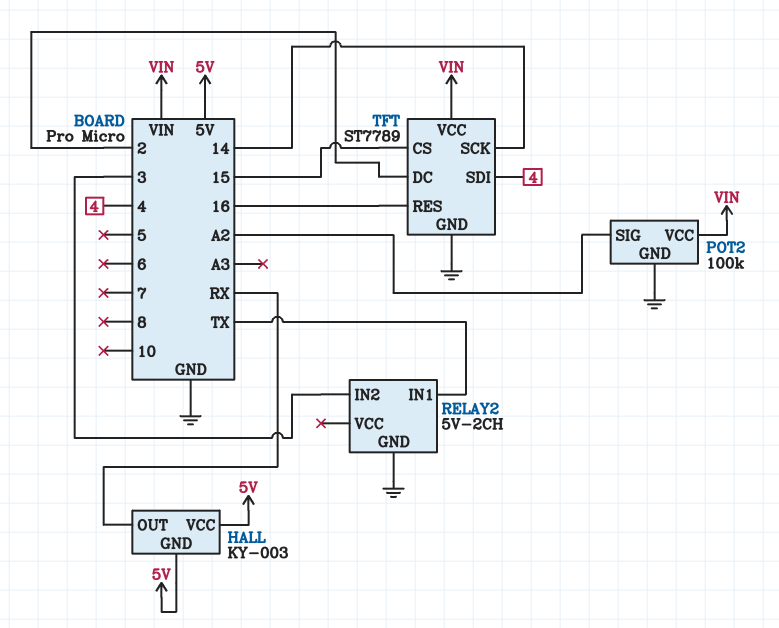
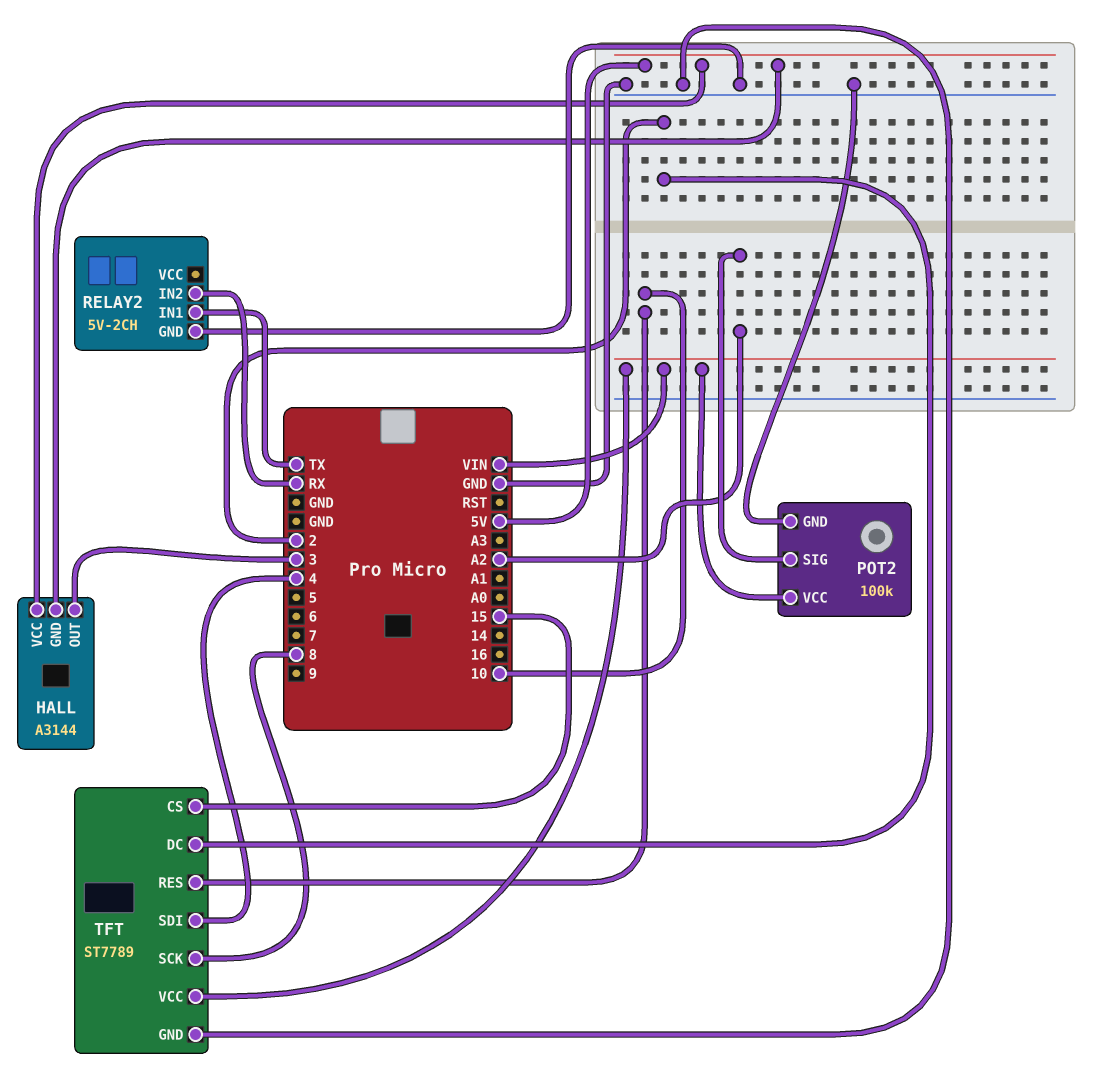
HALL: KY-003 -> A3144
HALL pin OUT: RX -> 3
RELAY2 pin IN2: 3 -> RX
TFT pin RES: 16 -> 10
TFT pin SCK: 14 -> 8

